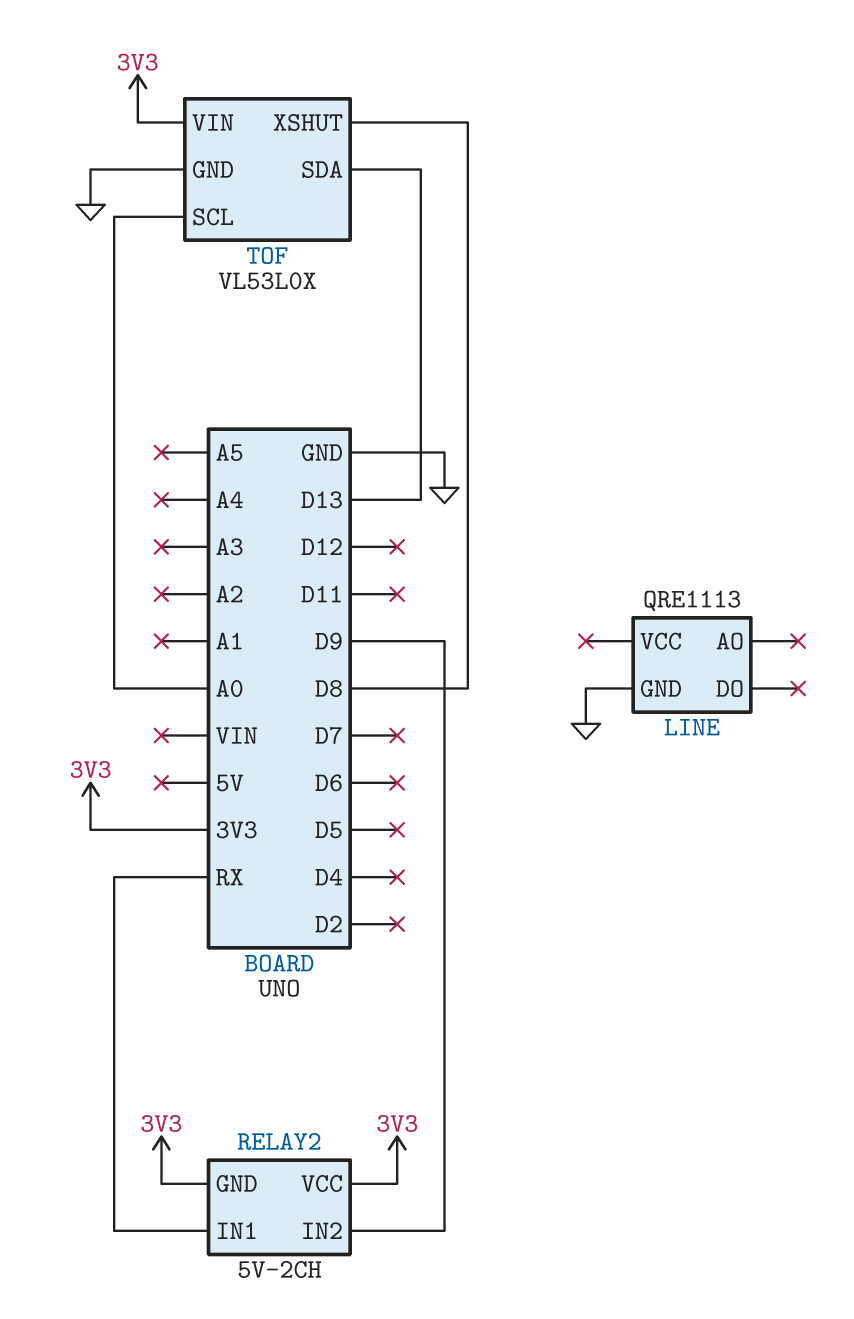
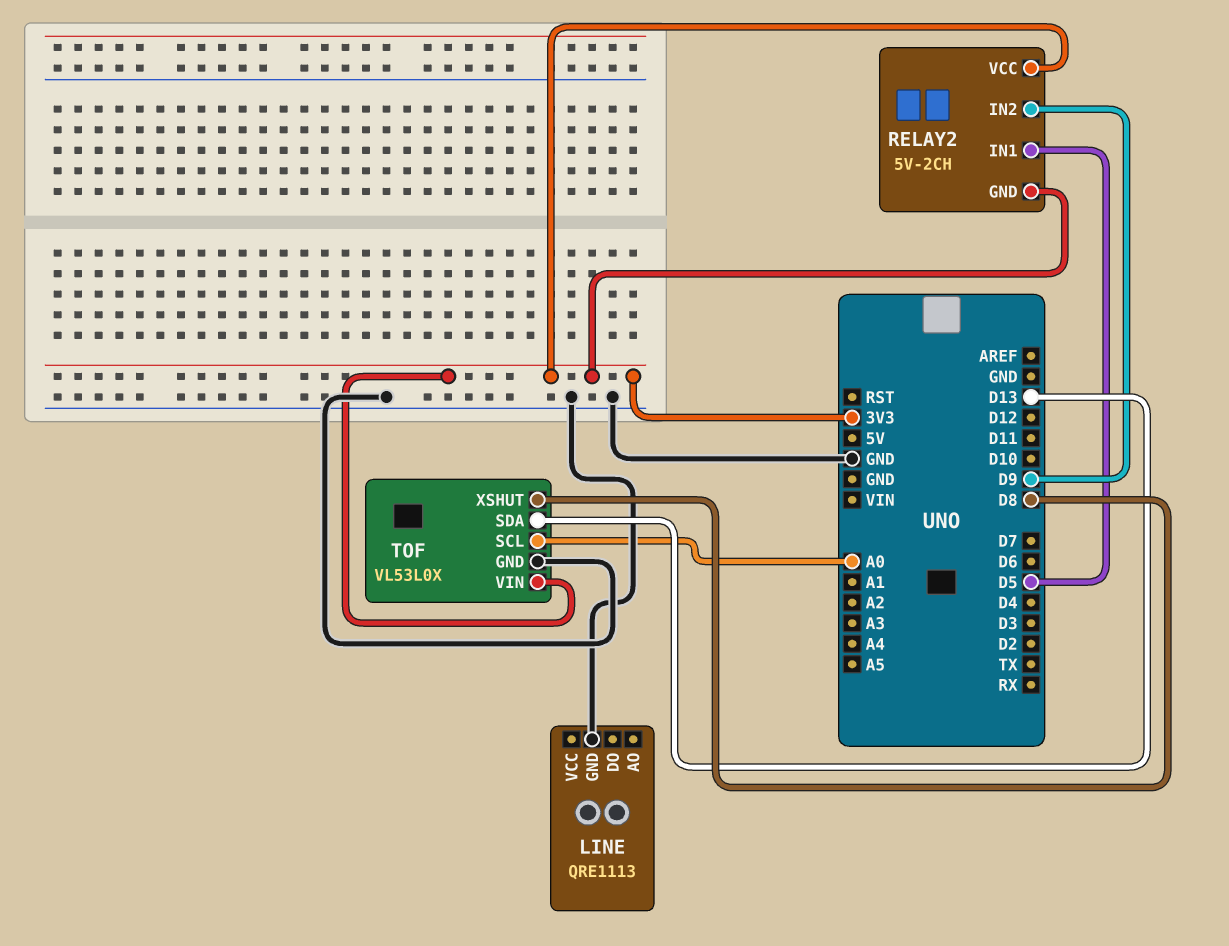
RELAY2 pin IN1: RX -> D5

